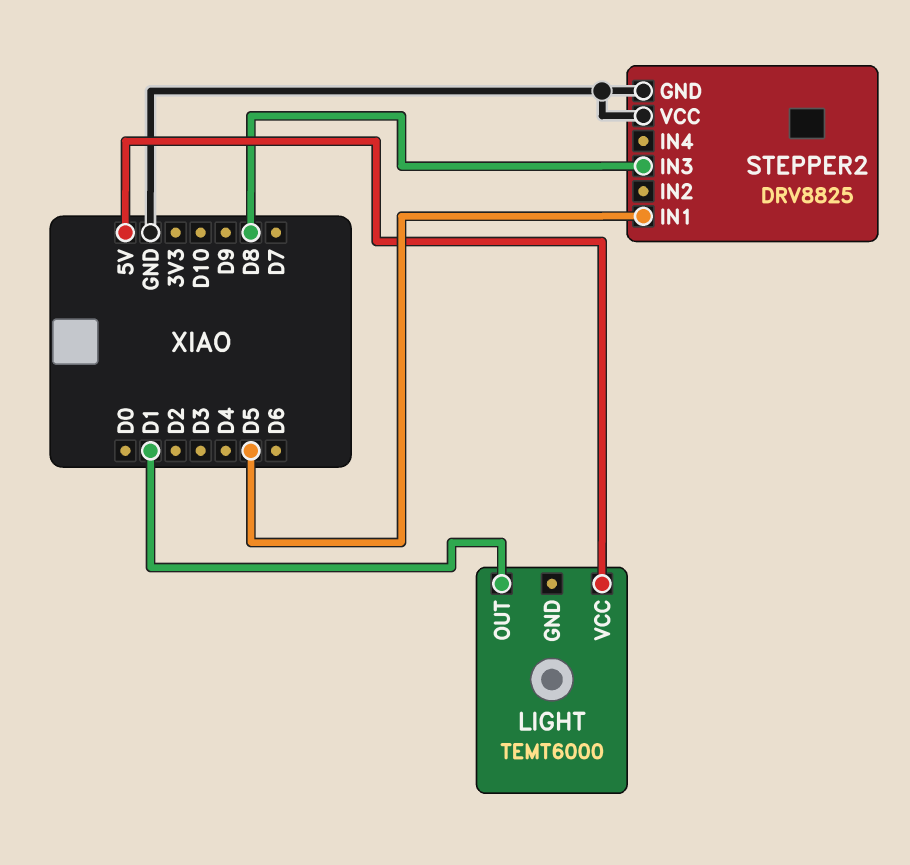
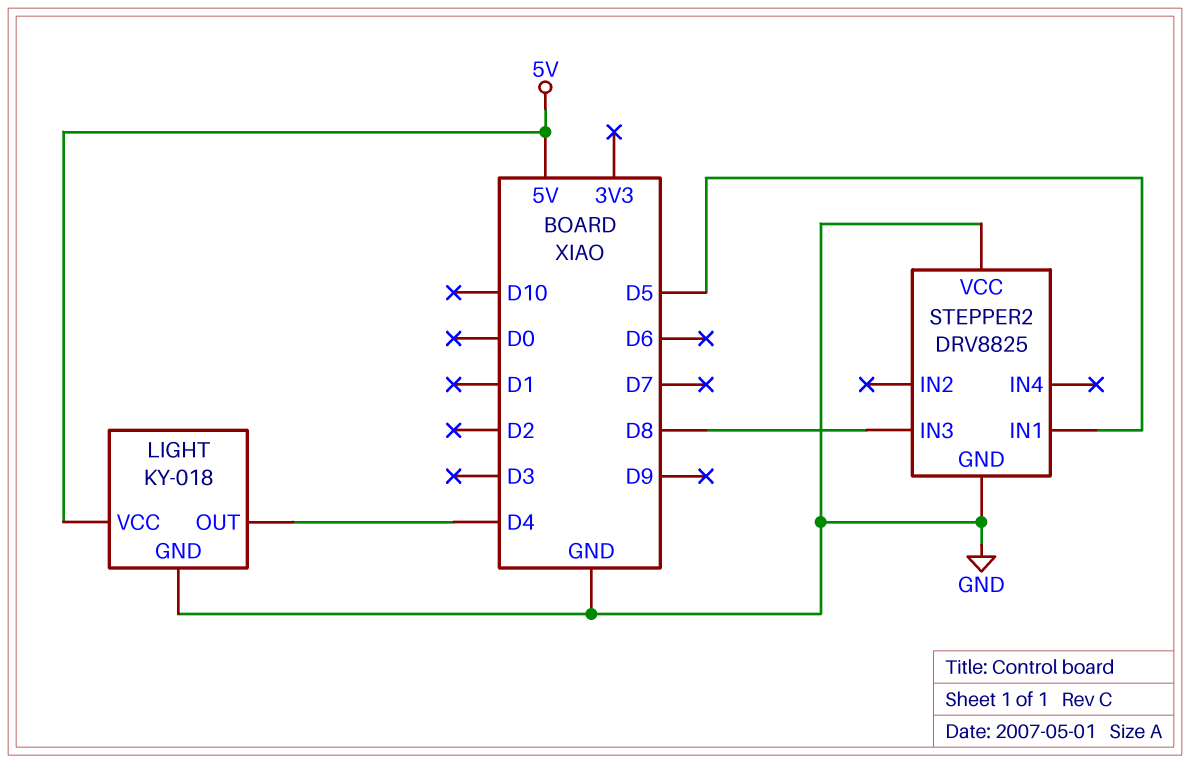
LIGHT: TEMT6000 -> KY-018
LIGHT pin GND: none -> GND
LIGHT pin OUT: D1 -> D4

